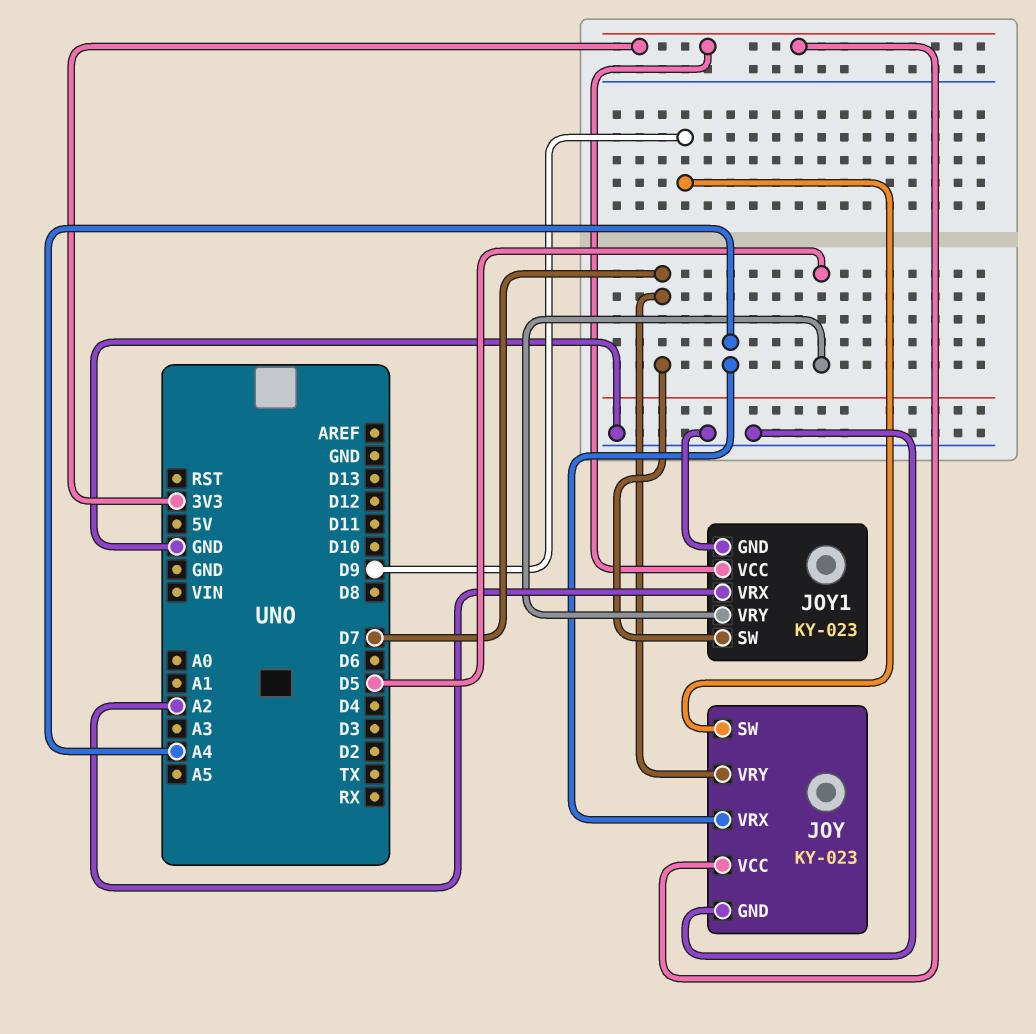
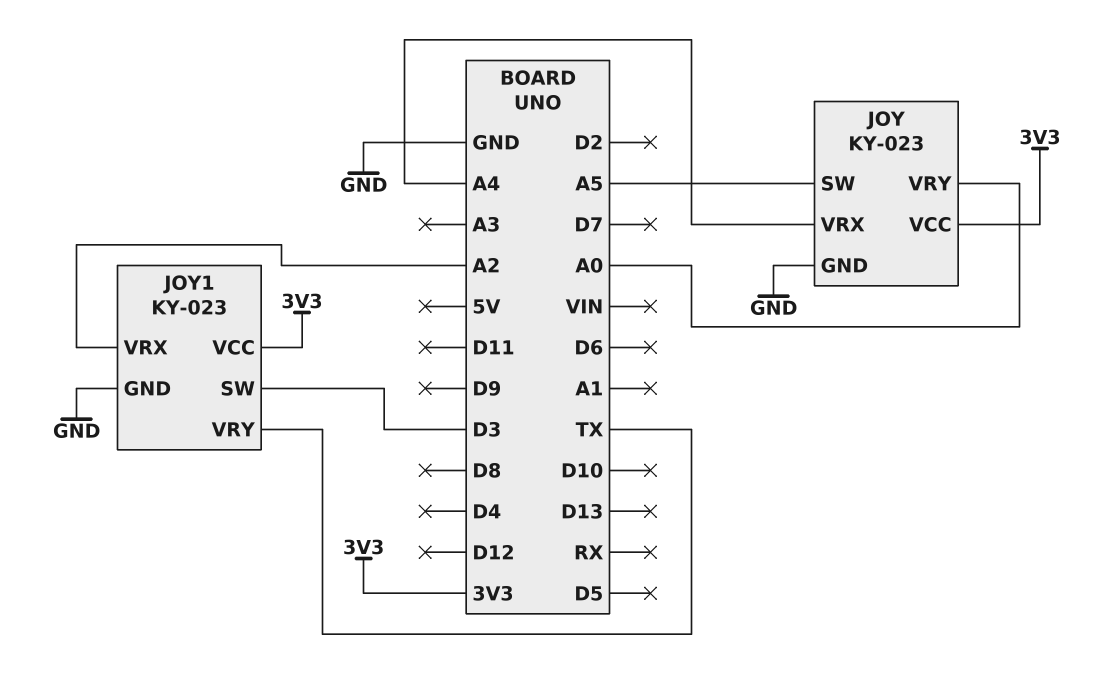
JOY pin SW: D9 -> A5
JOY pin VRY: D7 -> A0
JOY1 pin SW: D7 -> D3
JOY1 pin VRY: D5 -> TX

